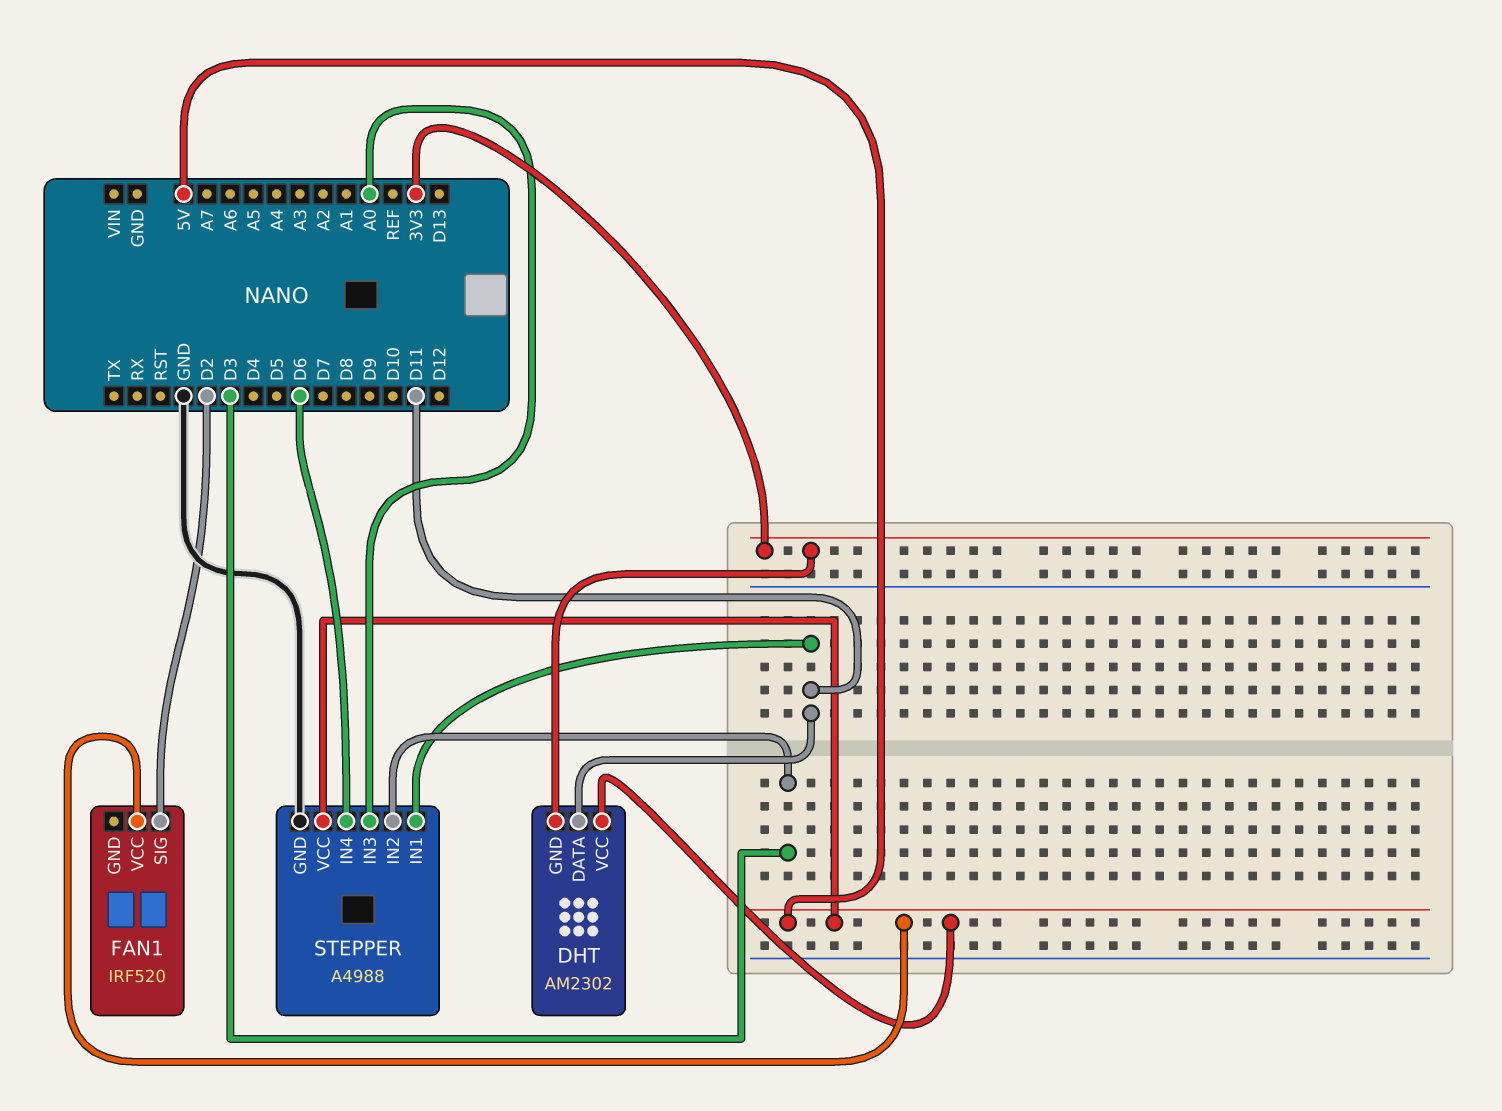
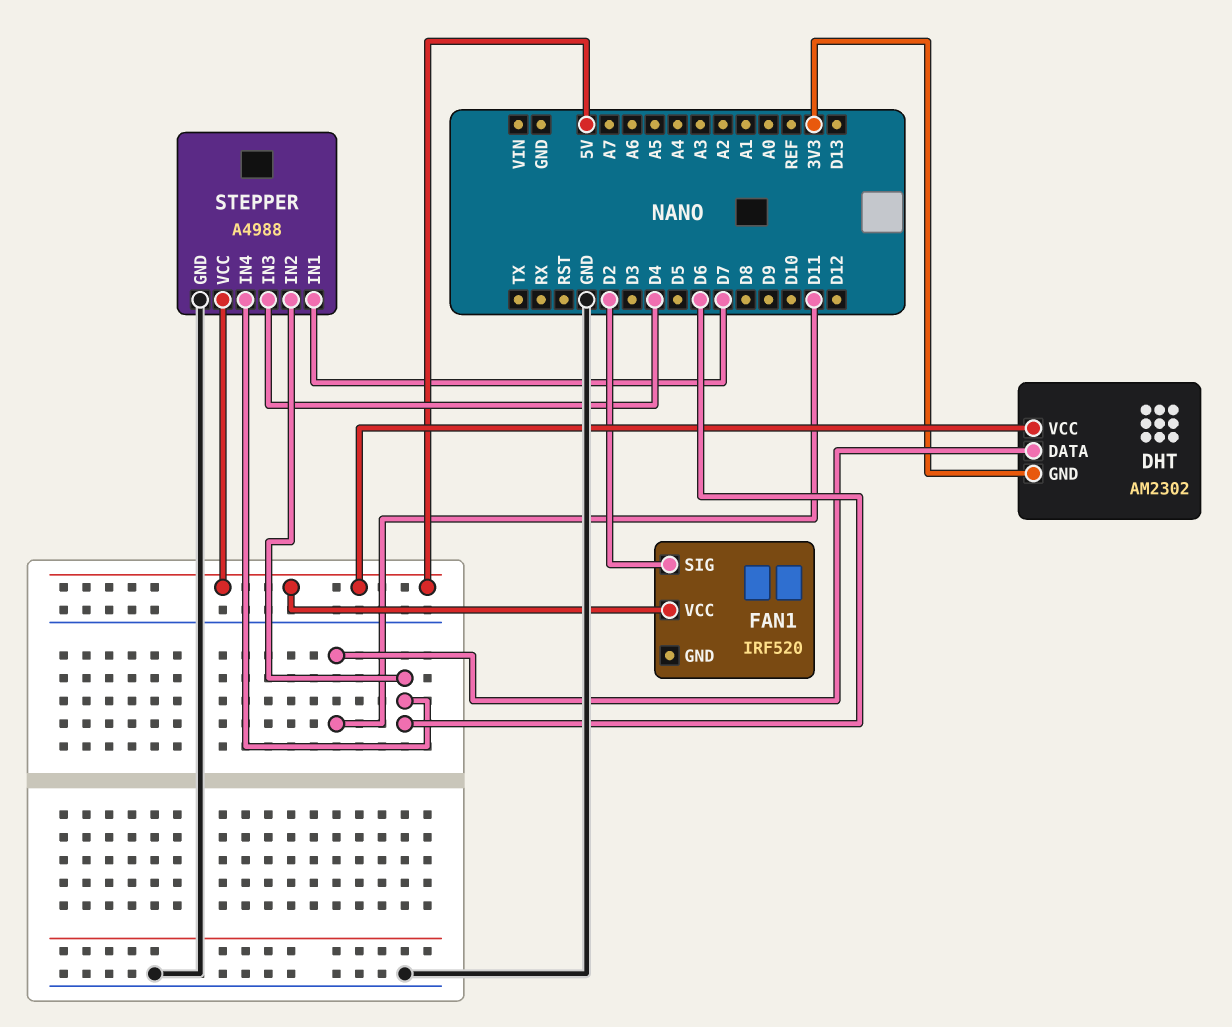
STEPPER pin IN1: D11 -> D7
STEPPER pin IN2: D3 -> D6
STEPPER pin IN3: A0 -> D4

